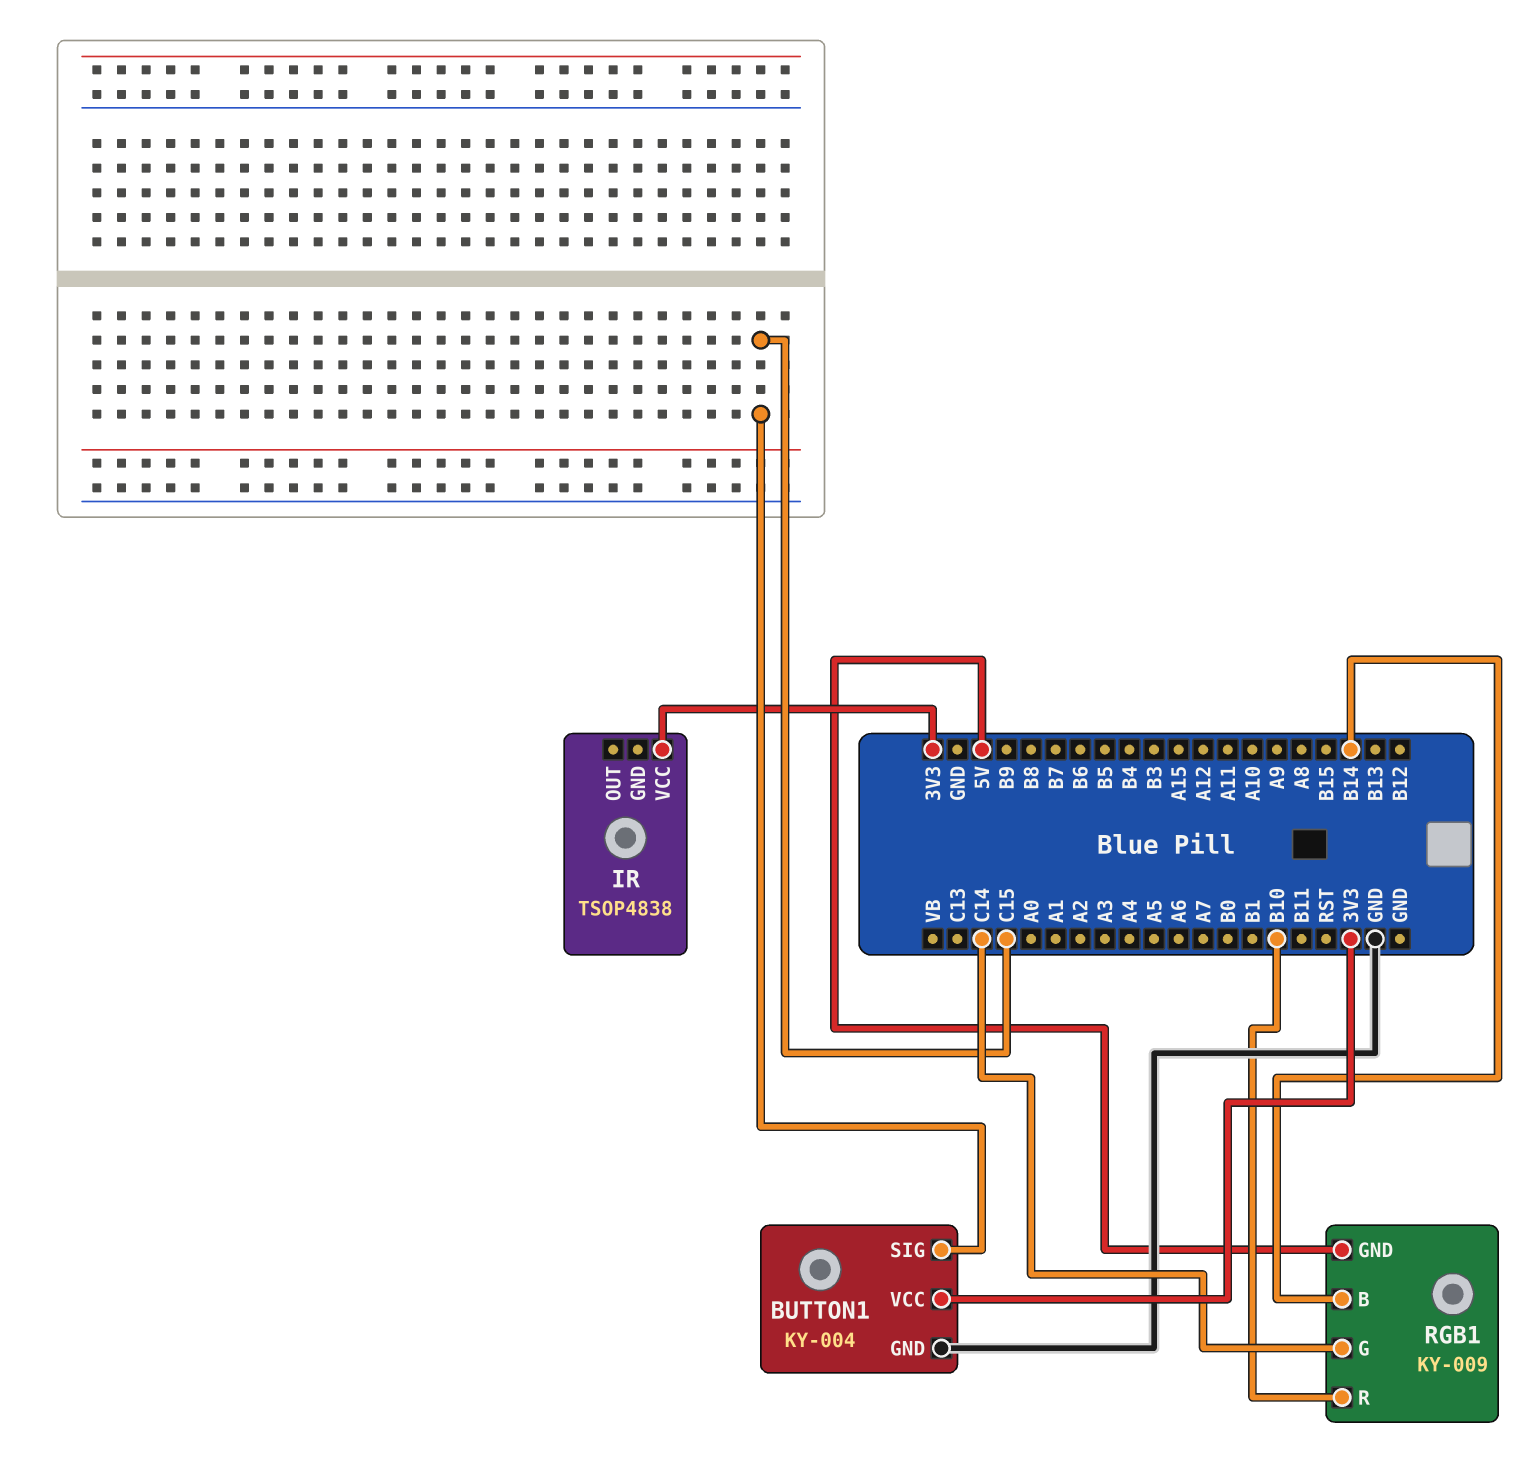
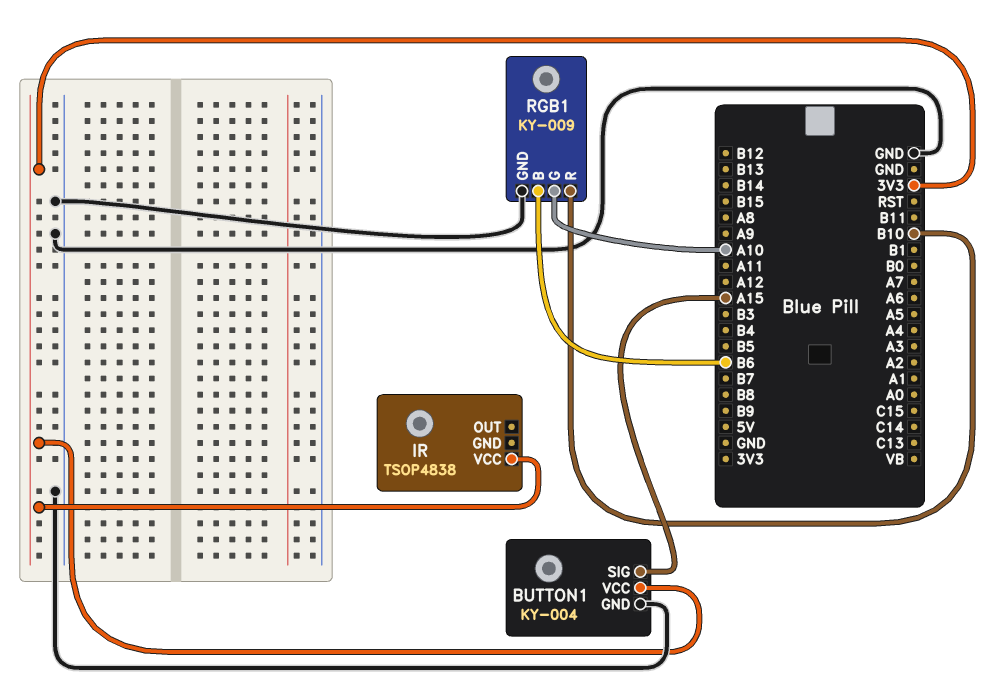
BUTTON1 pin SIG: C15 -> A15
RGB1 pin B: B14 -> B6
RGB1 pin G: C14 -> A10
RGB1 pin GND: 5V -> GND

